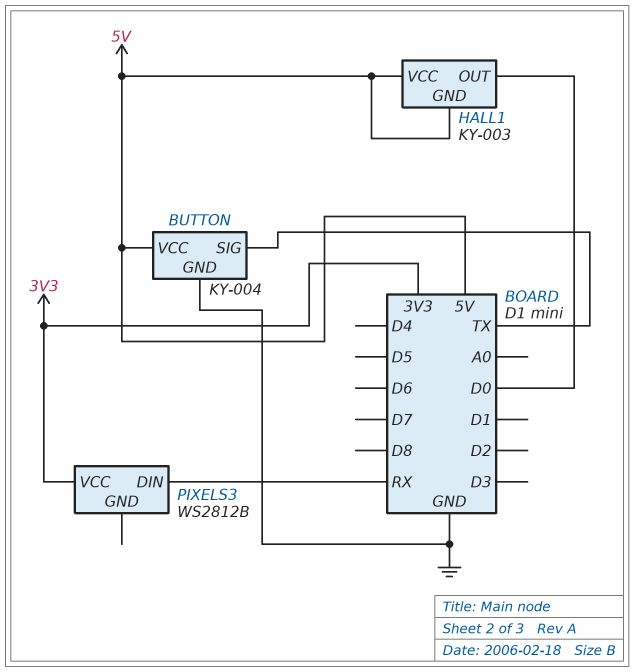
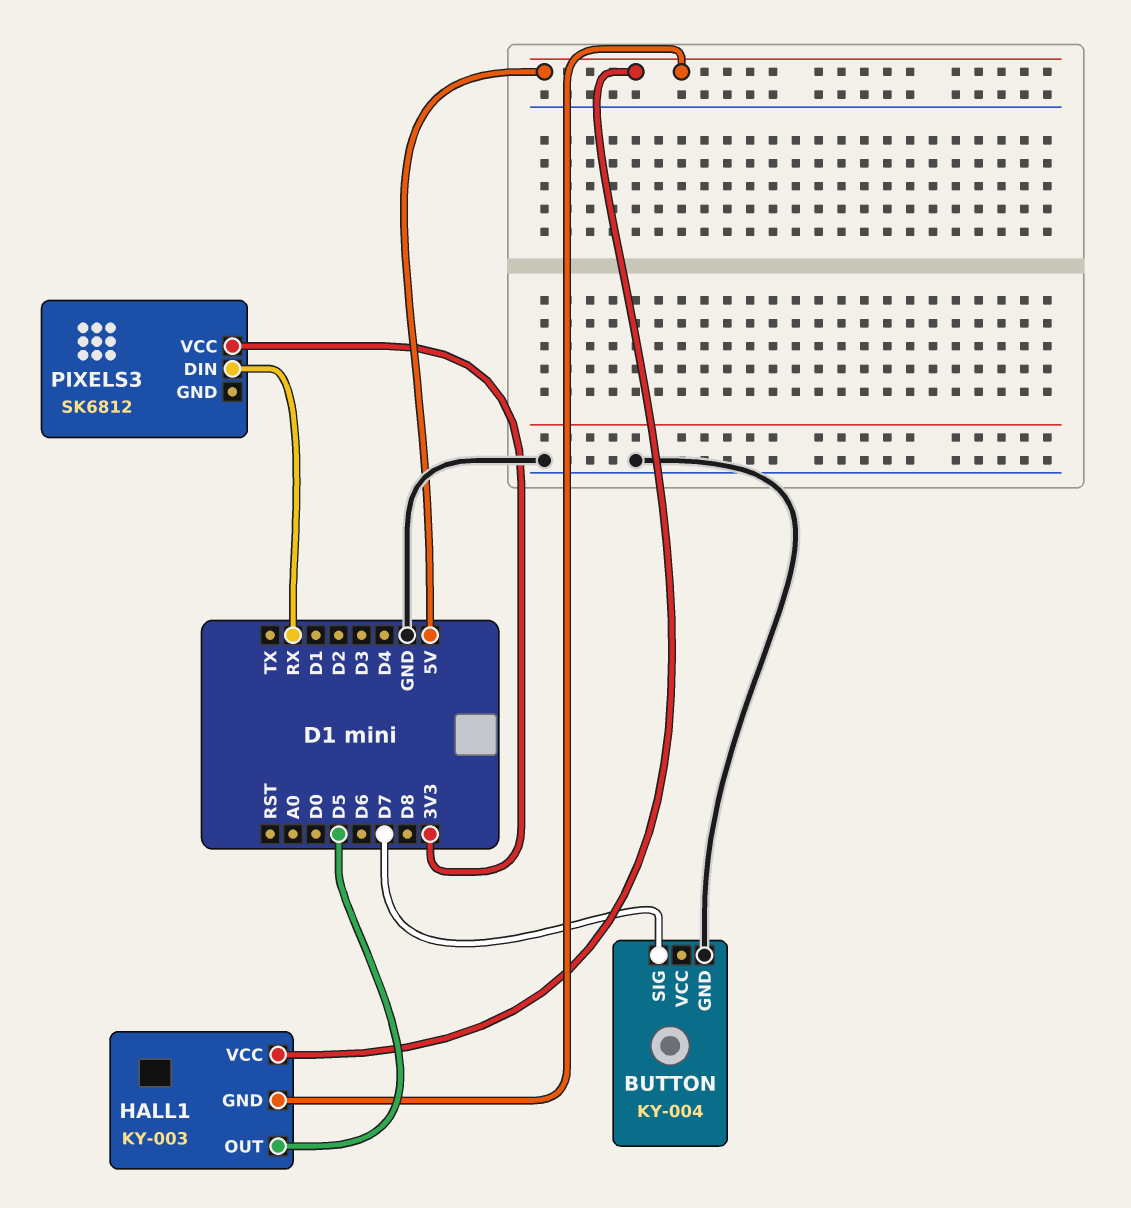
BUTTON pin SIG: TX -> D7
BUTTON pin VCC: 5V -> none
HALL1 pin OUT: D0 -> D5
PIXELS3: WS2812B -> SK6812

